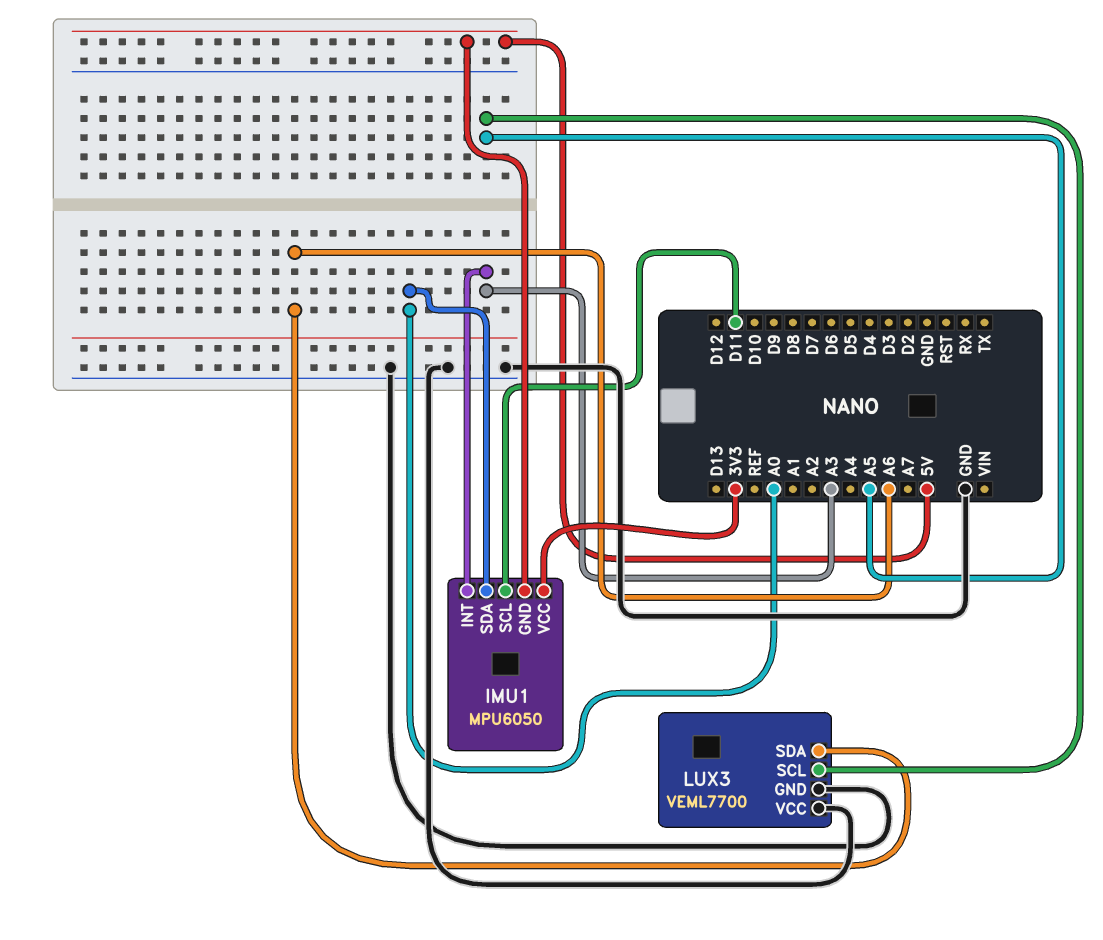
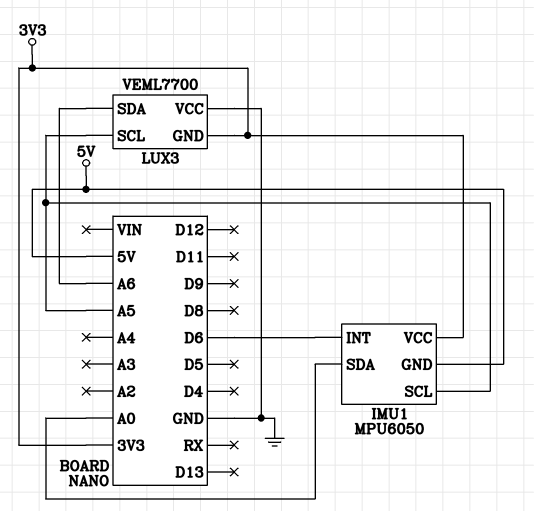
IMU1 pin INT: A3 -> D6
IMU1 pin SCL: D11 -> A5
LUX3 pin GND: GND -> 3V3

